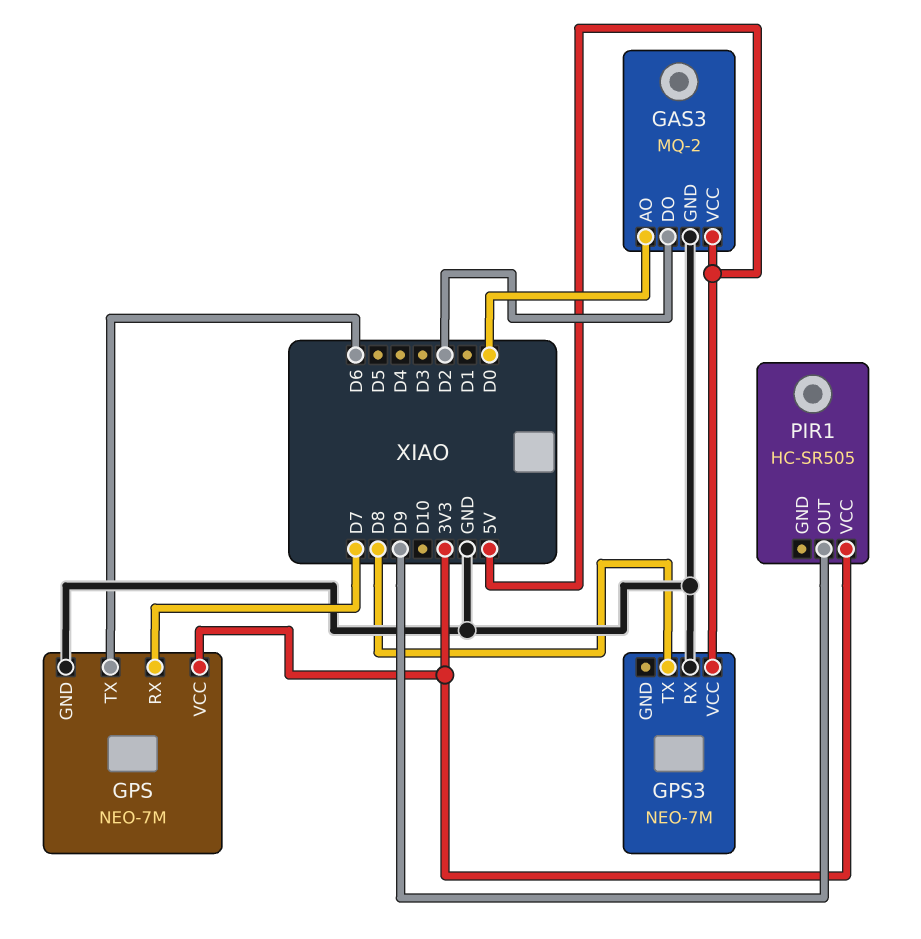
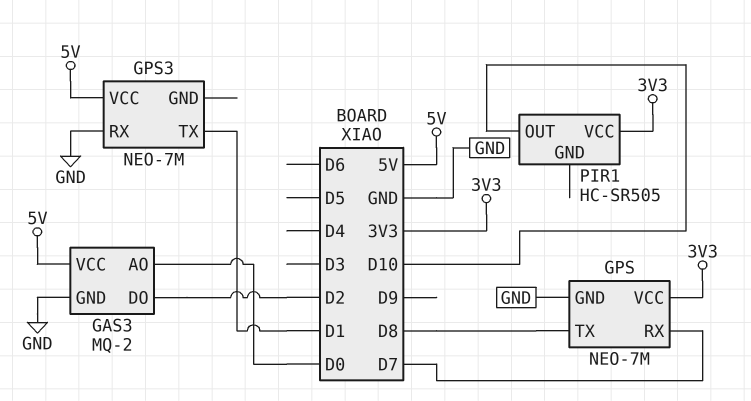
GPS pin TX: D6 -> D8
GPS3 pin TX: D8 -> D1
PIR1 pin OUT: D9 -> D10

